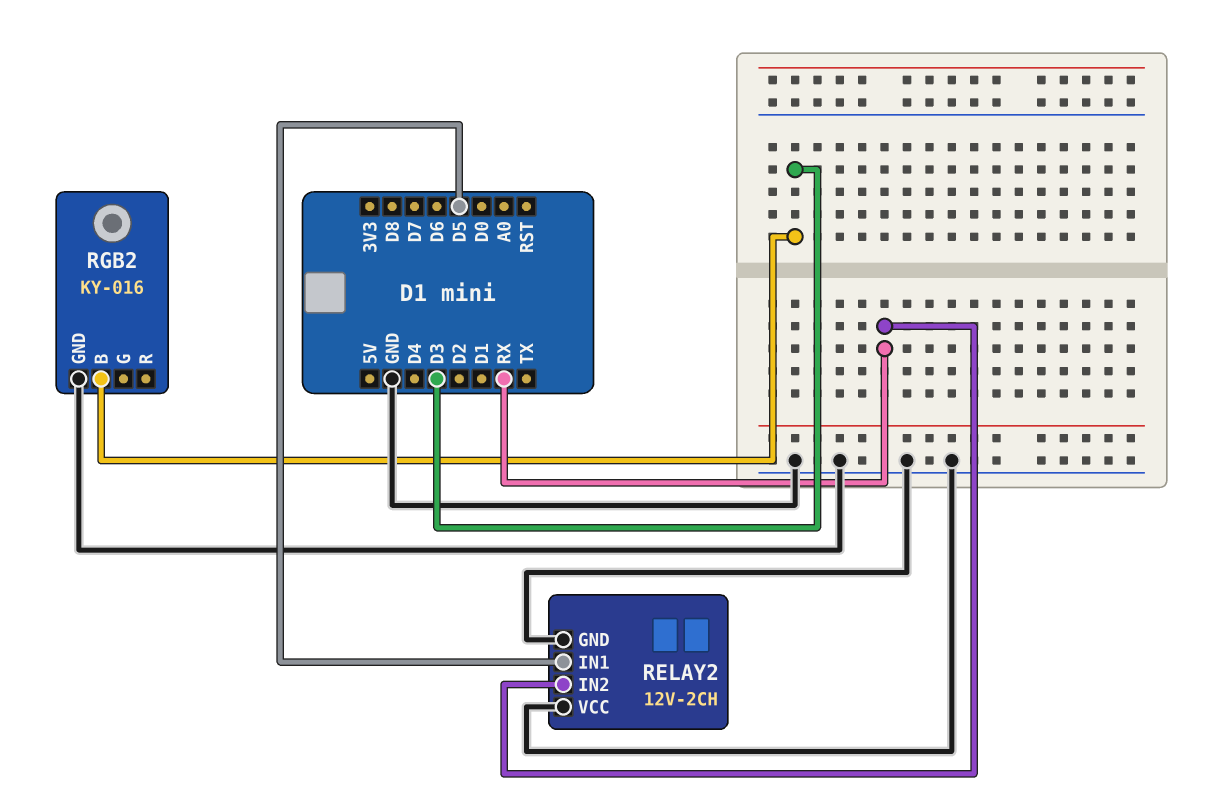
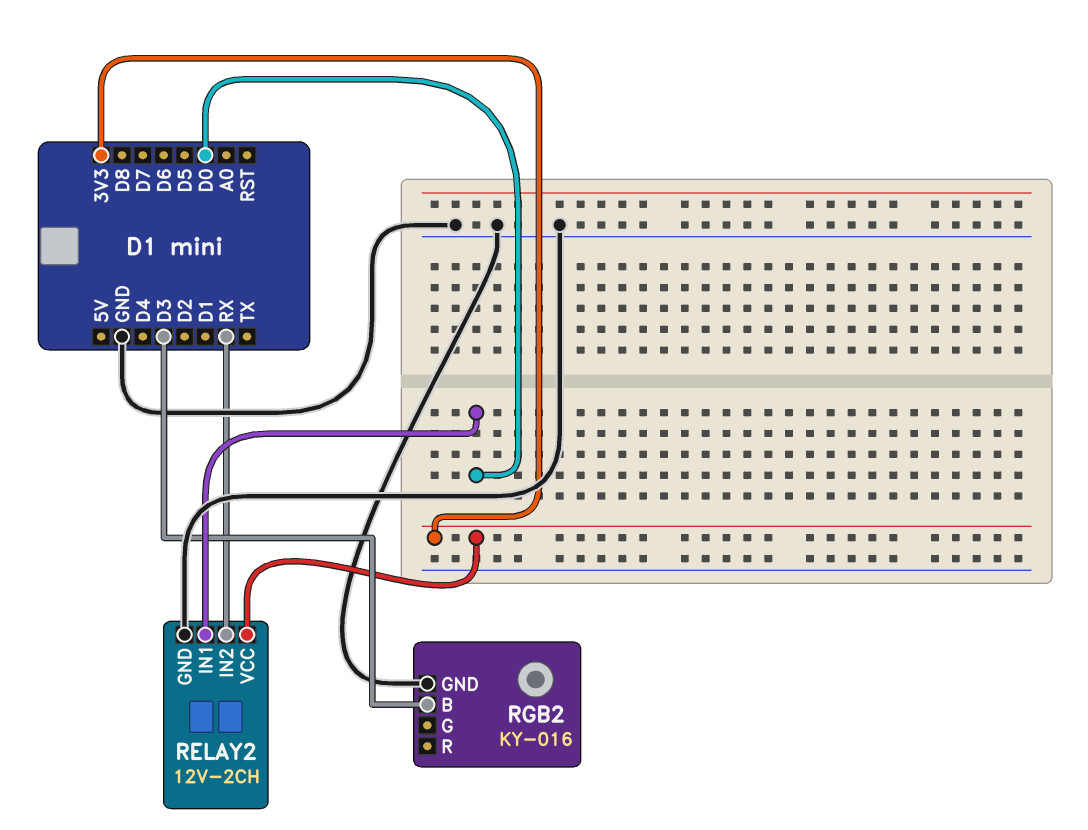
RELAY2 pin IN1: D5 -> D0
RELAY2 pin VCC: GND -> 3V3

